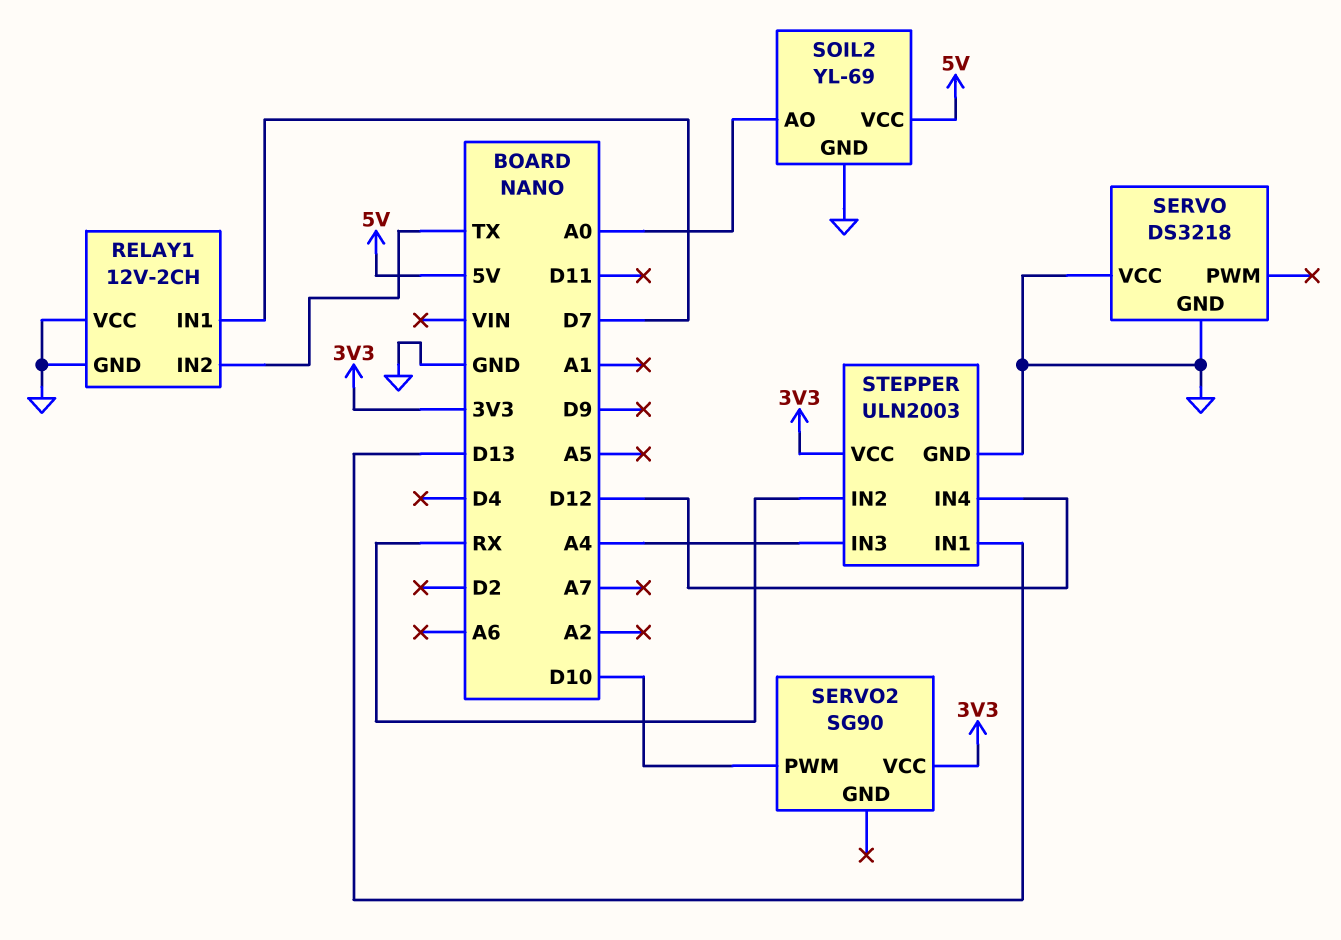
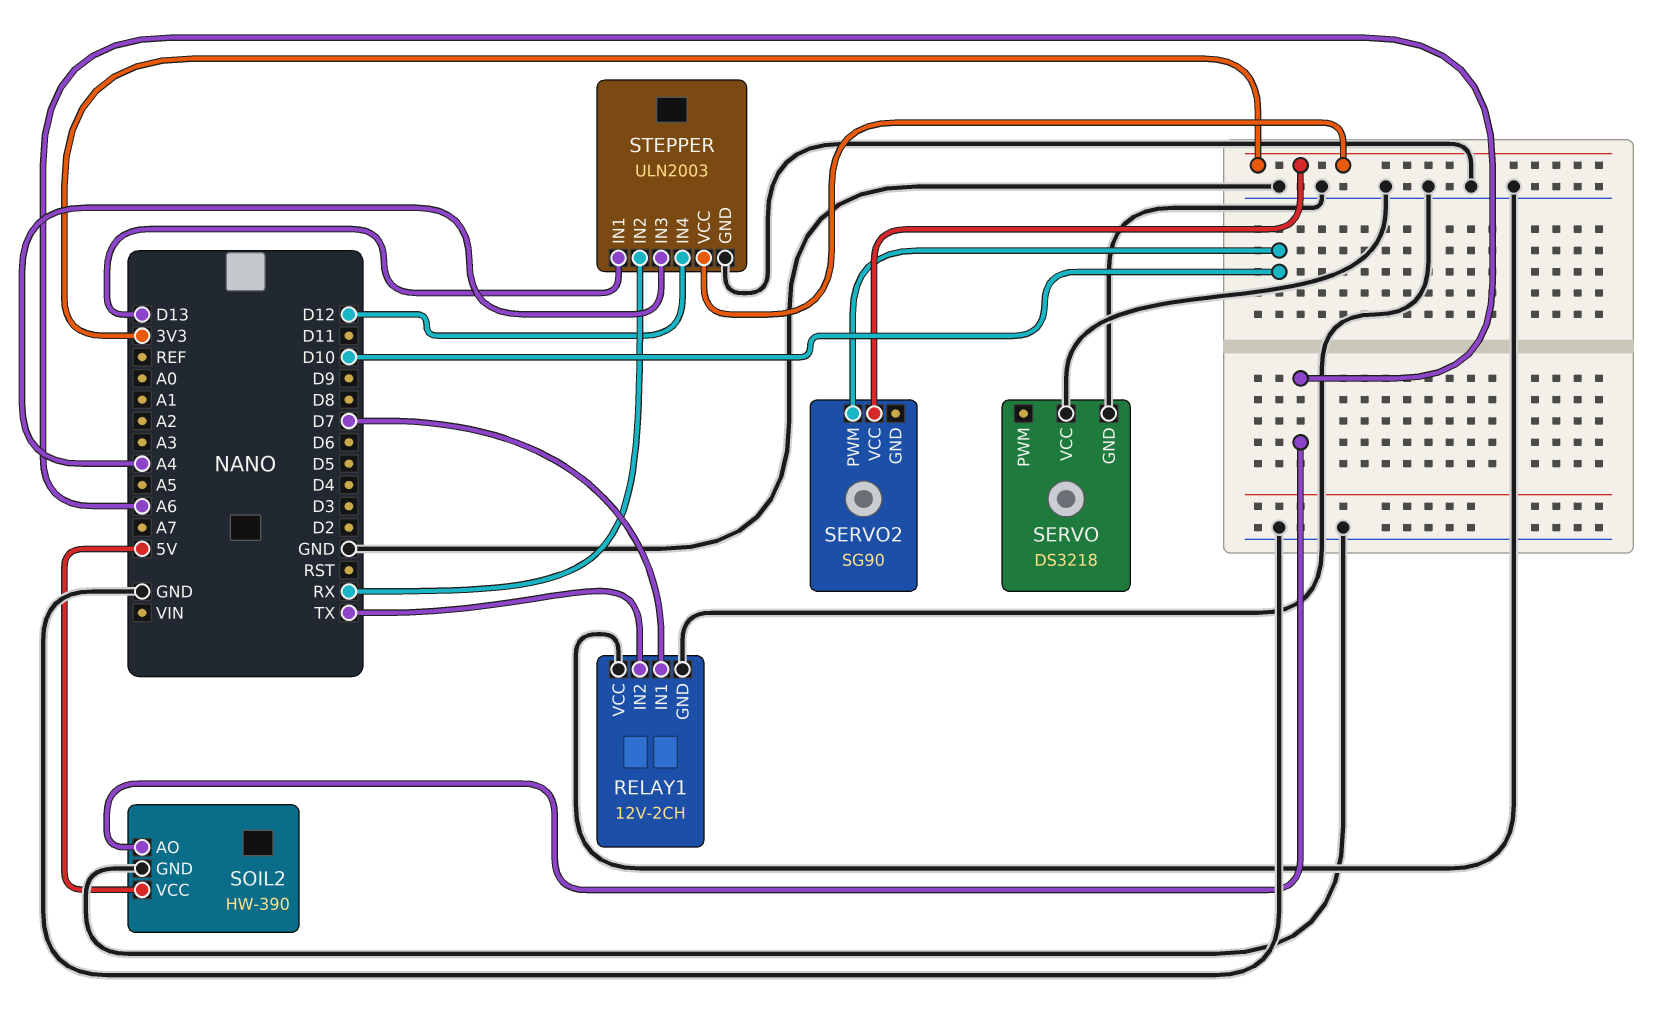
SOIL2: YL-69 -> HW-390
SOIL2 pin AO: A0 -> A6

